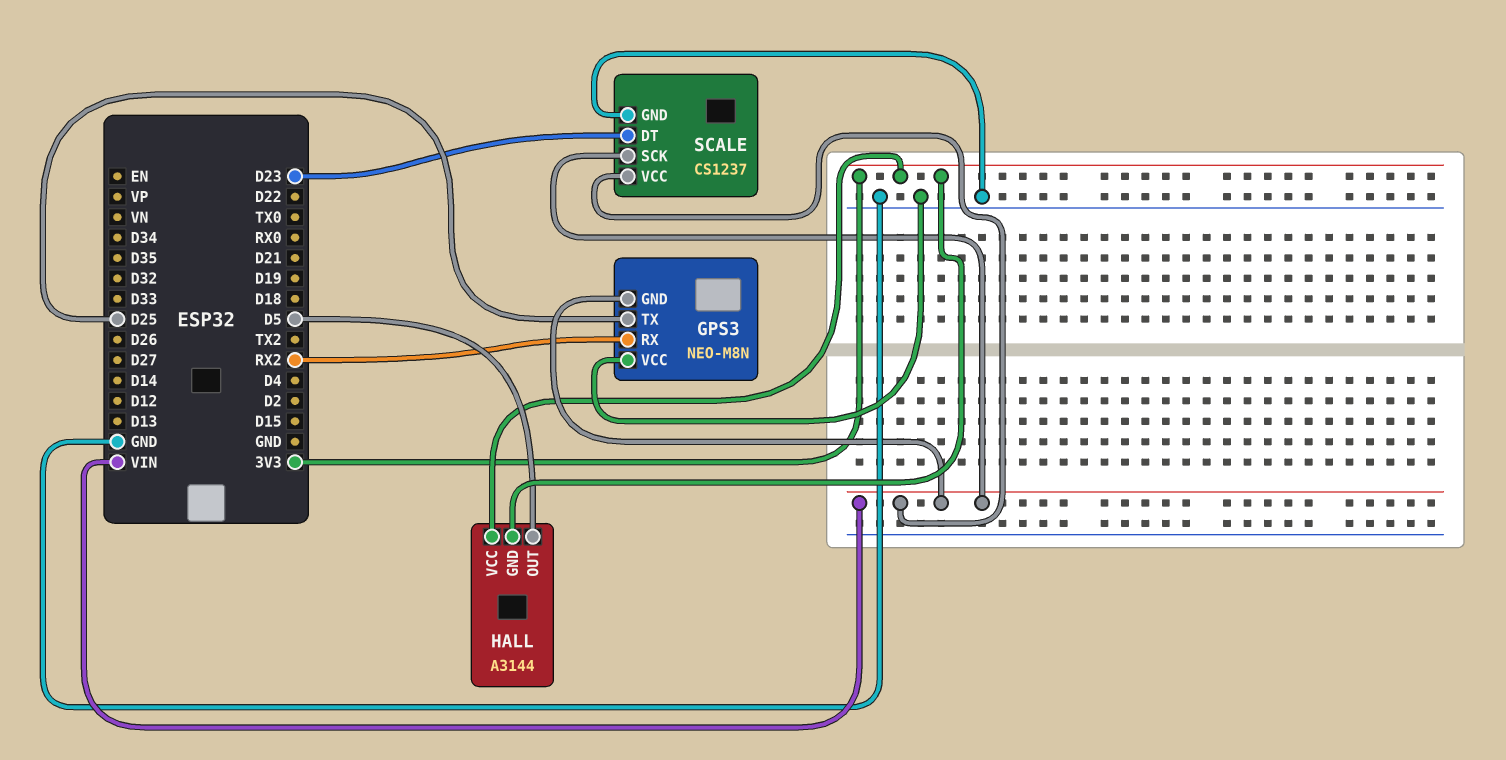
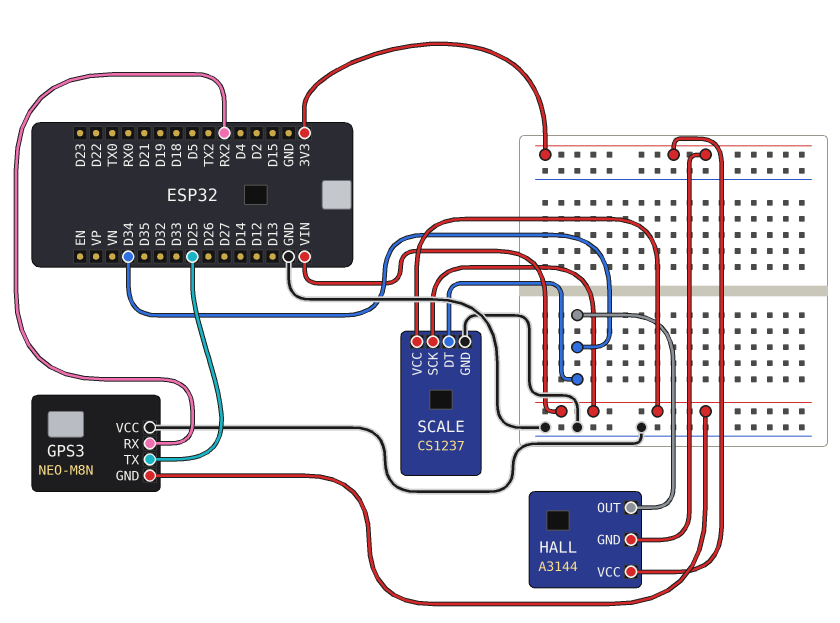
HALL pin OUT: D5 -> D34
SCALE pin DT: D23 -> D34

